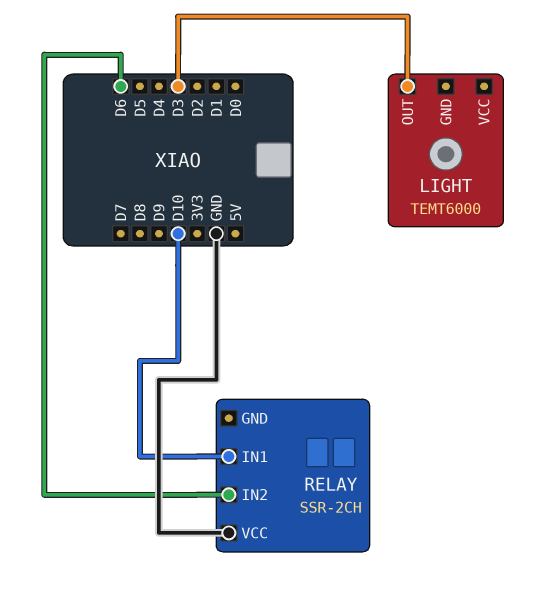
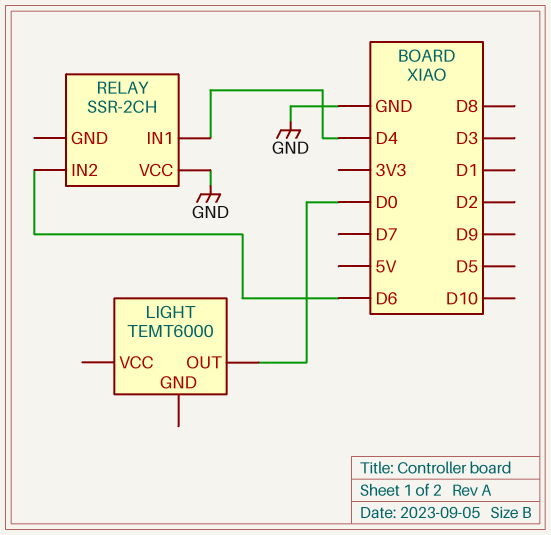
LIGHT pin OUT: D3 -> D0
RELAY pin IN1: D10 -> D4

